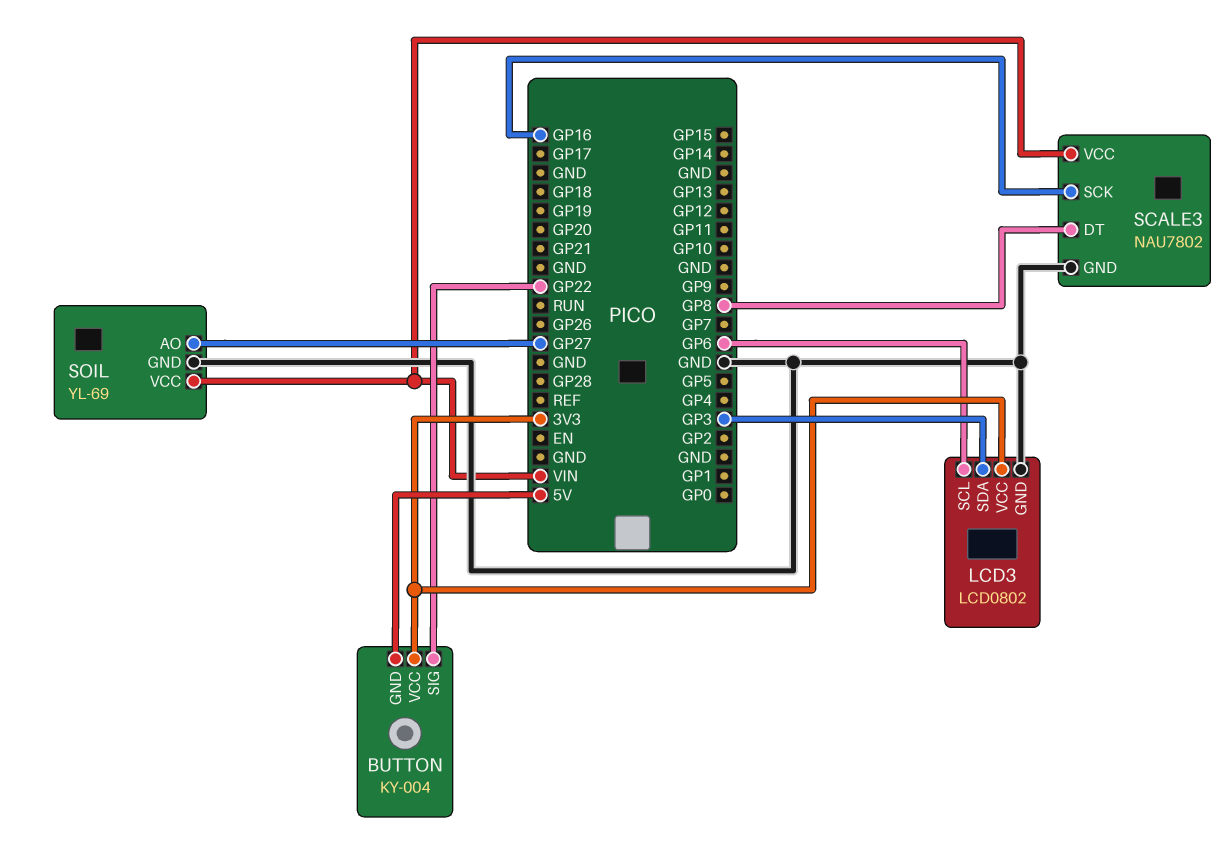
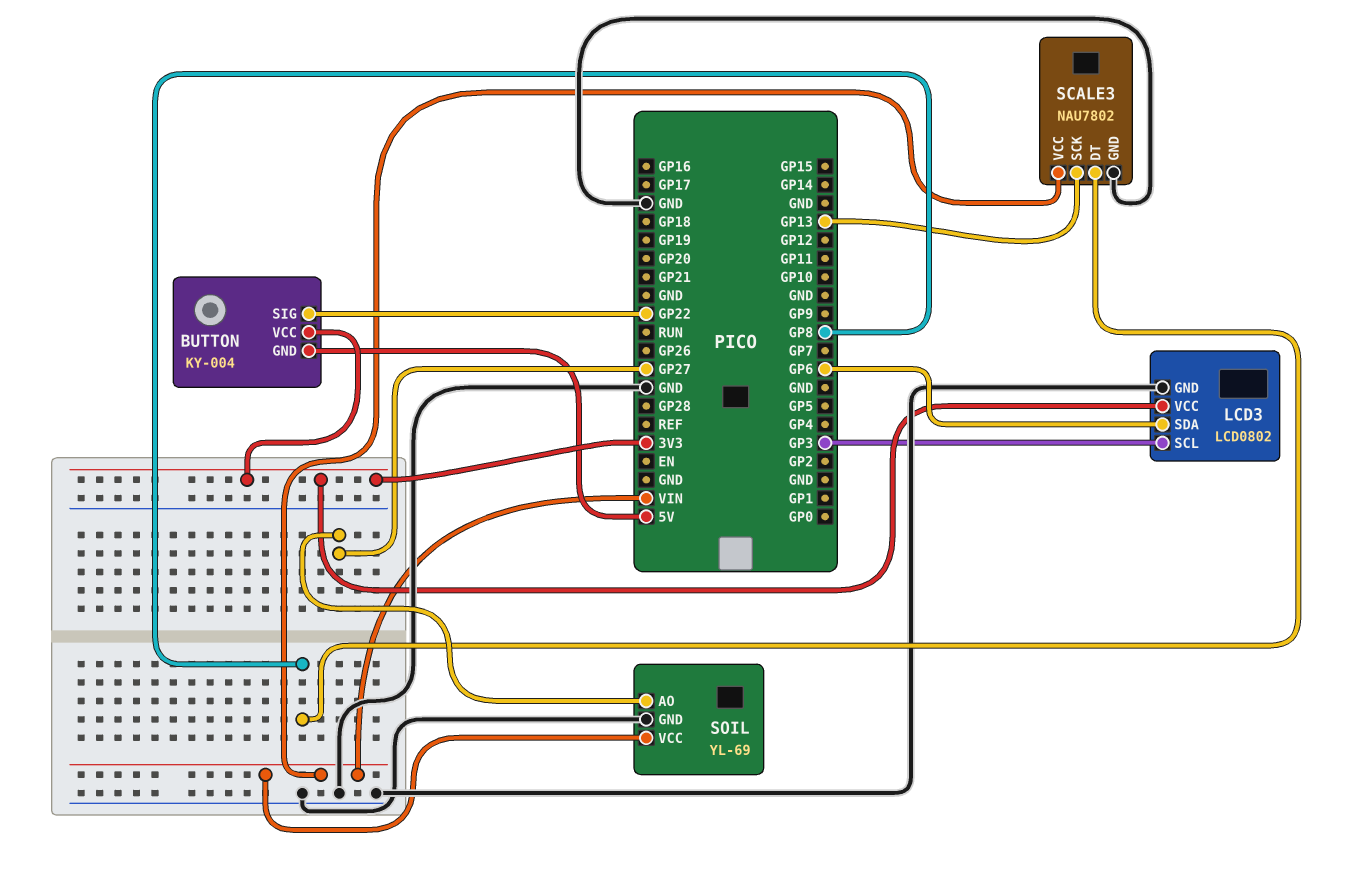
LCD3 pin SCL: GP6 -> GP3
LCD3 pin SDA: GP3 -> GP6
SCALE3 pin SCK: GP16 -> GP13

